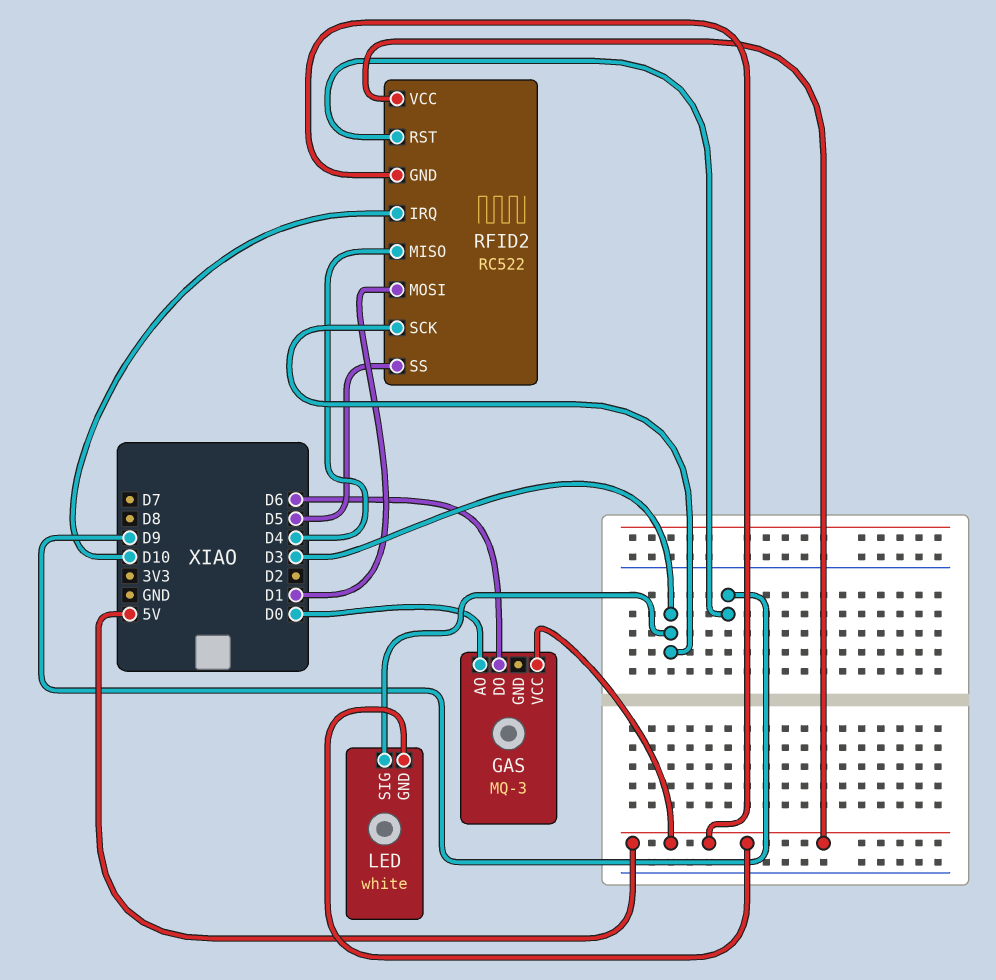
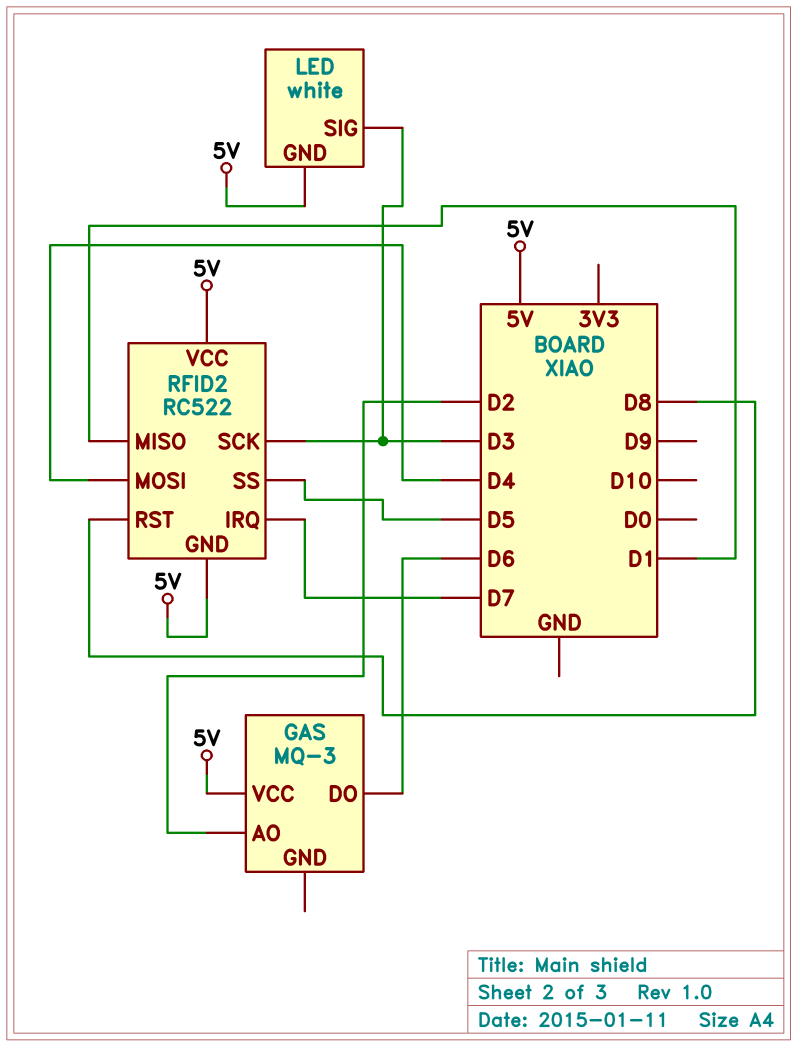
GAS pin AO: D0 -> D2
RFID2 pin IRQ: D10 -> D7
RFID2 pin MISO: D4 -> D1
RFID2 pin MOSI: D1 -> D4
RFID2 pin RST: D9 -> D8

